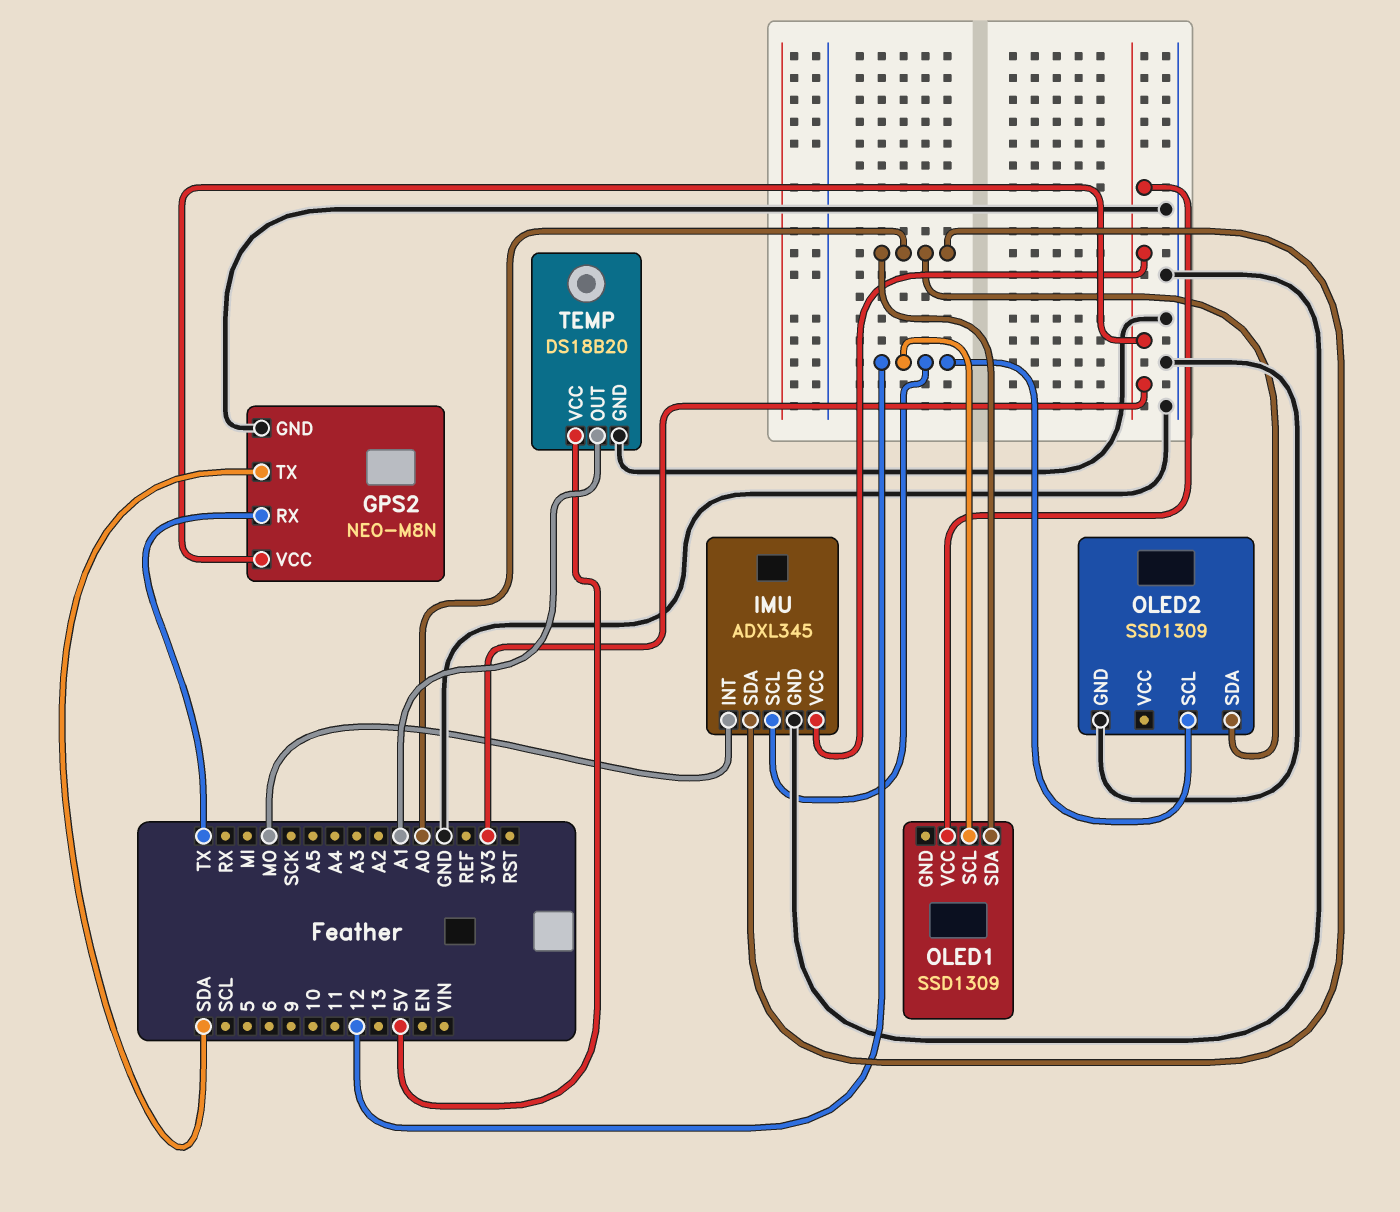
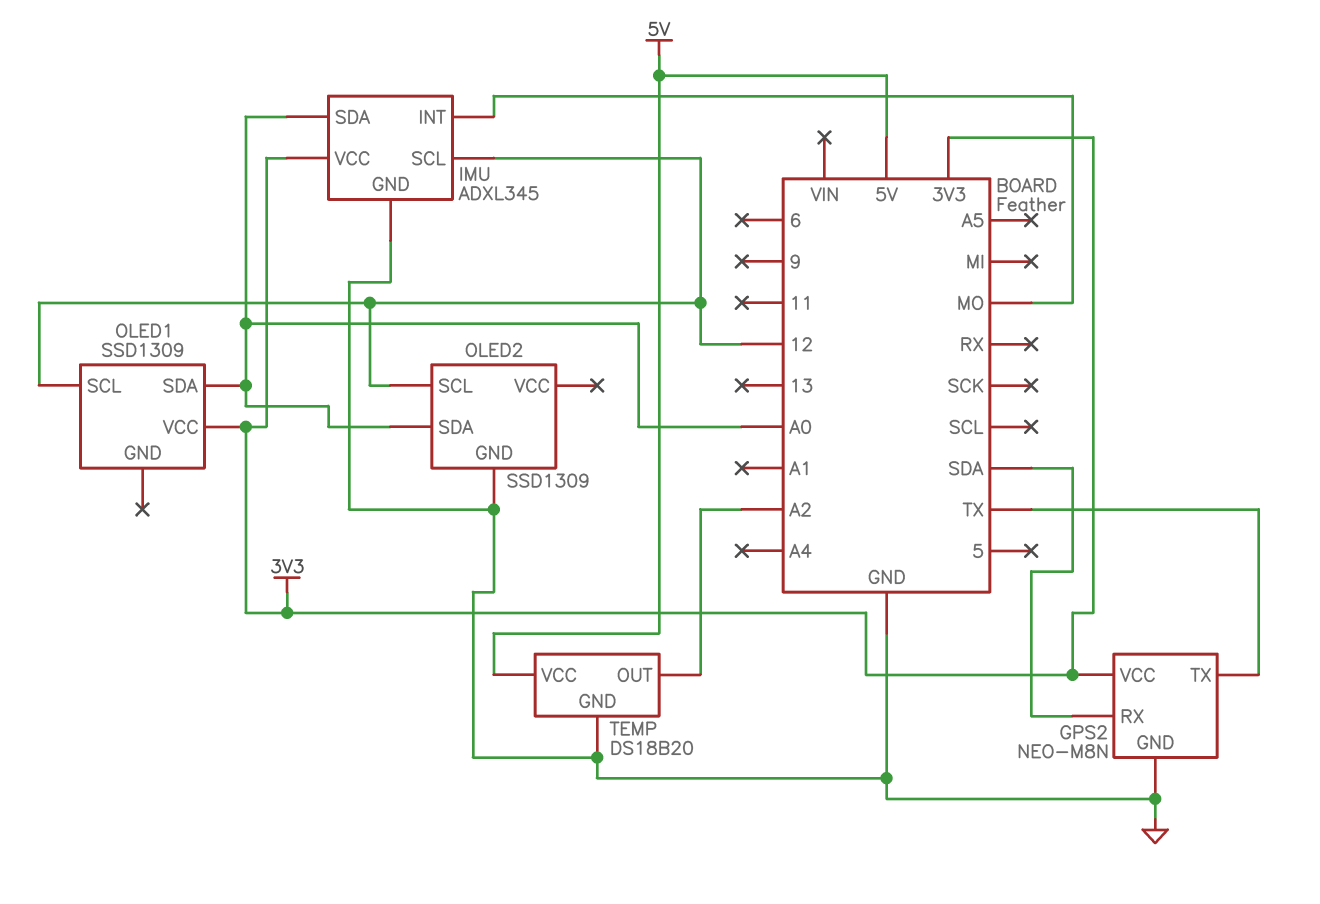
GPS2 pin RX: TX -> SDA
GPS2 pin TX: SDA -> TX
TEMP pin OUT: A1 -> A2

